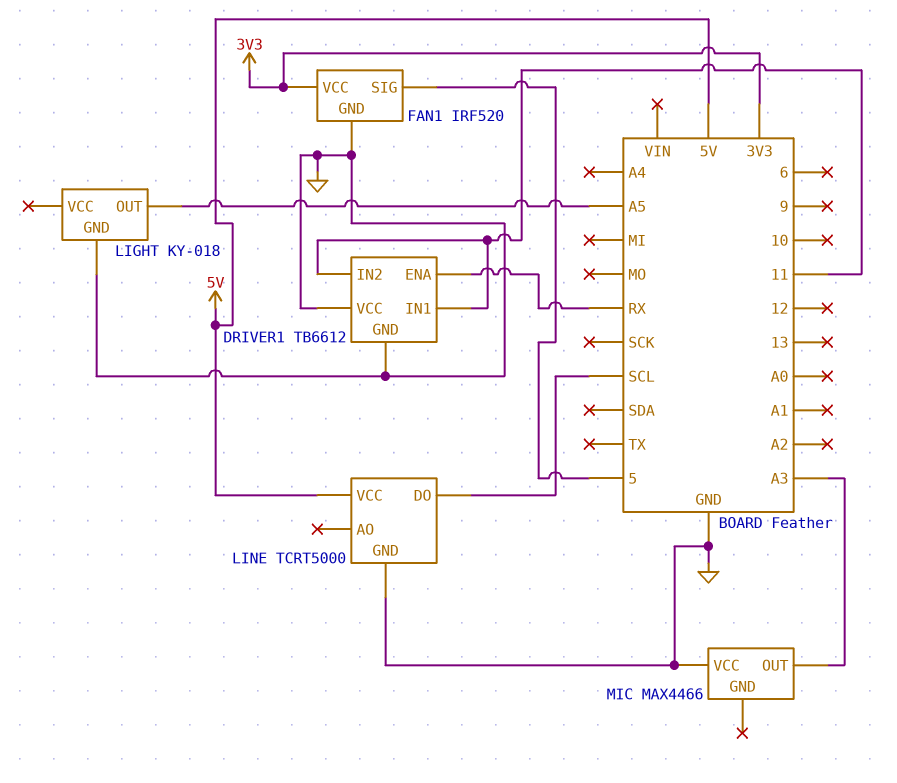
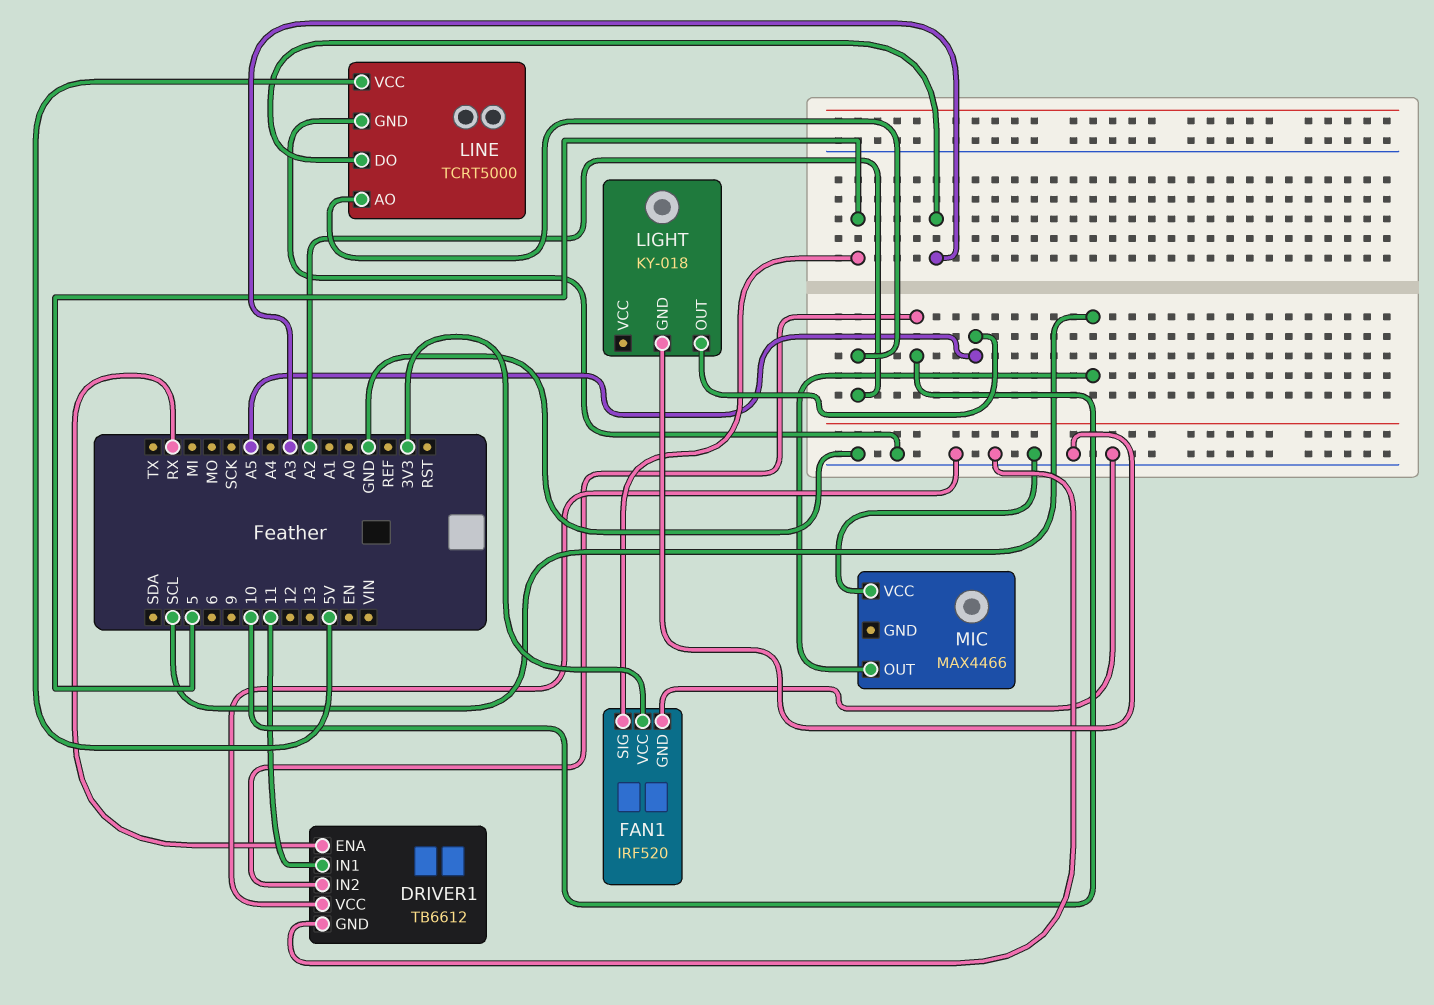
DRIVER1 pin IN2: 11 -> 10
LINE pin AO: none -> A2
LINE pin DO: SCL -> A3
MIC pin OUT: A3 -> SCL

